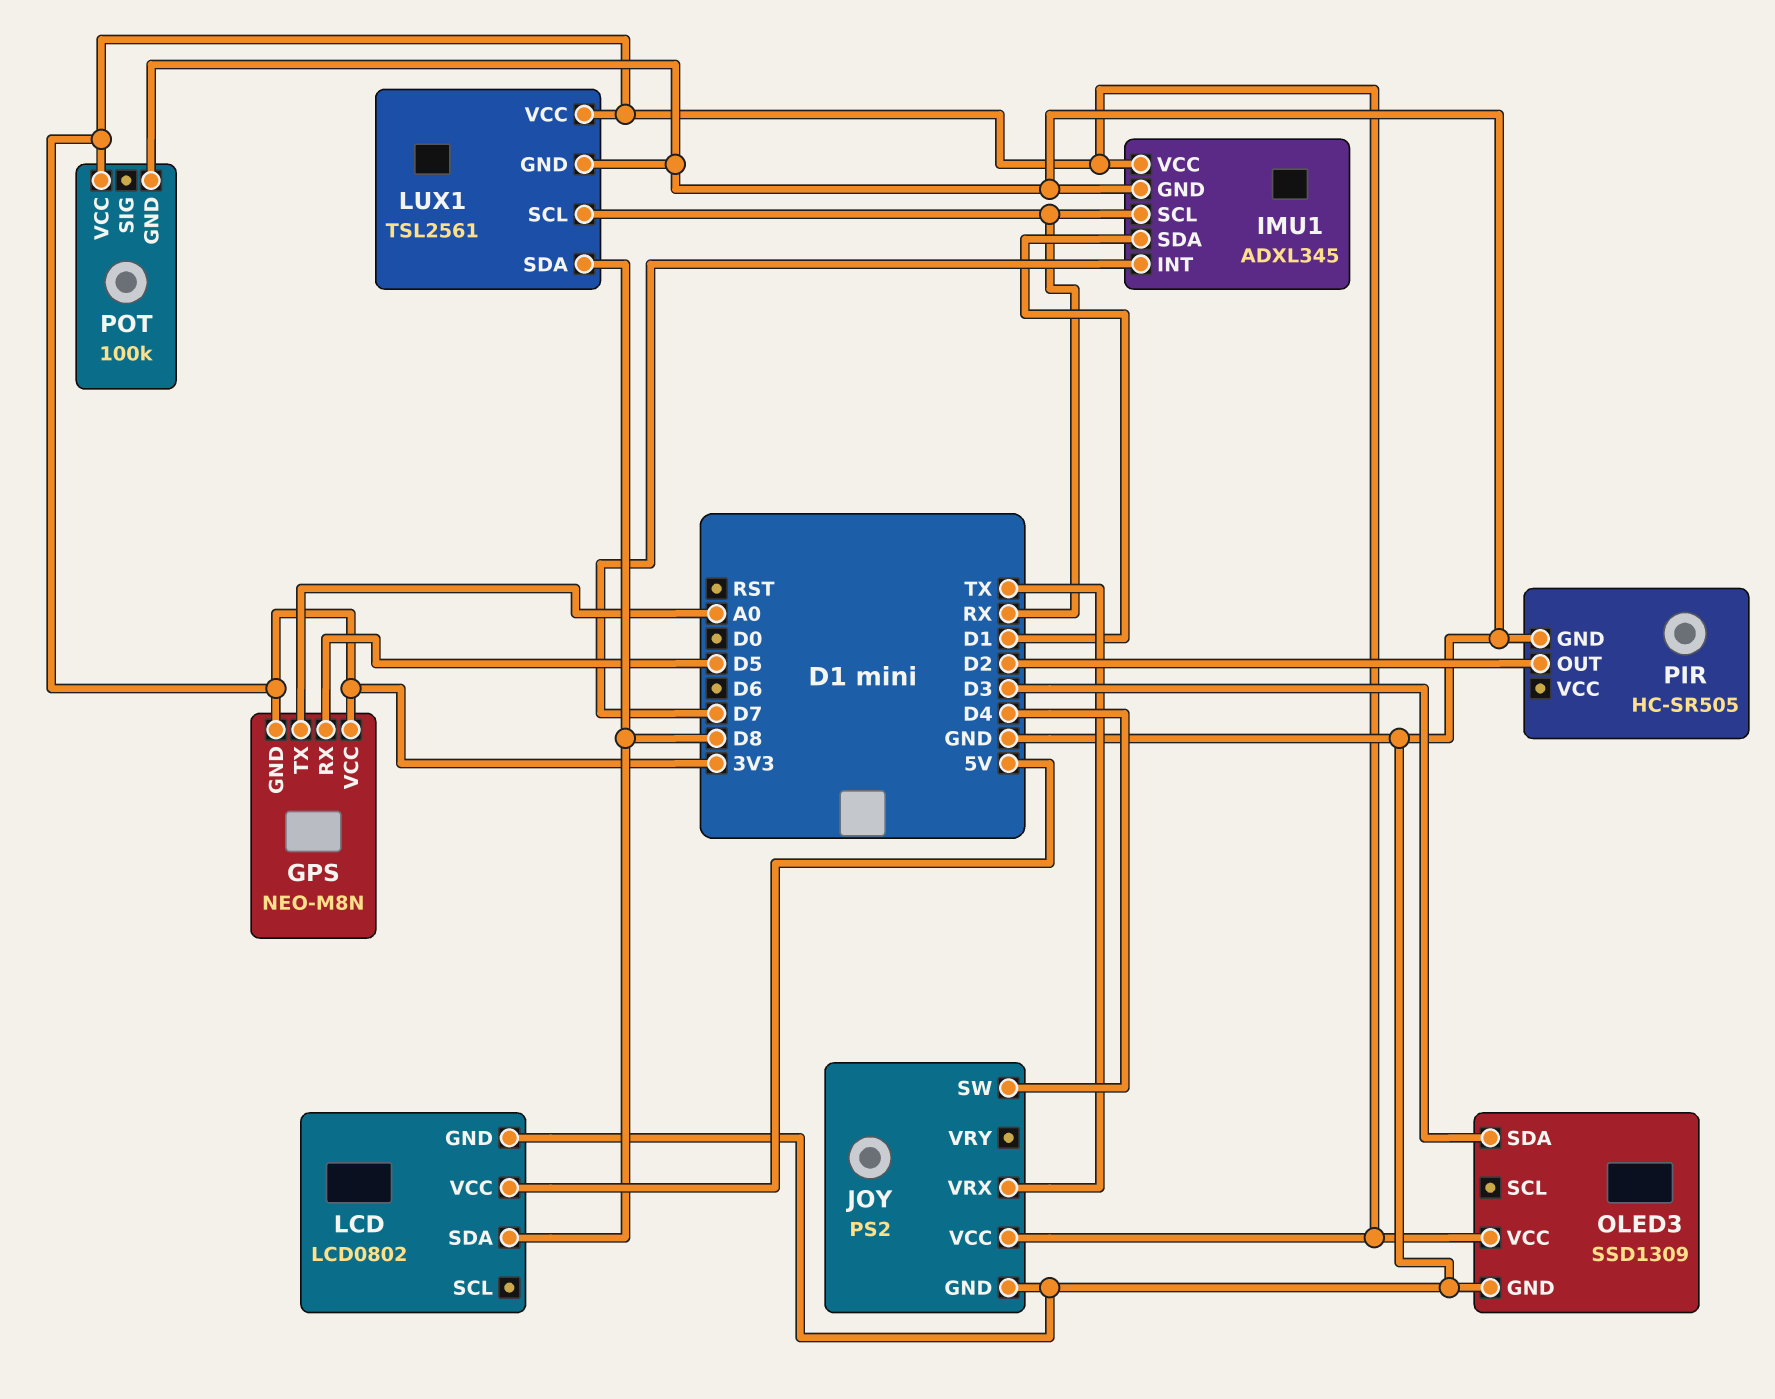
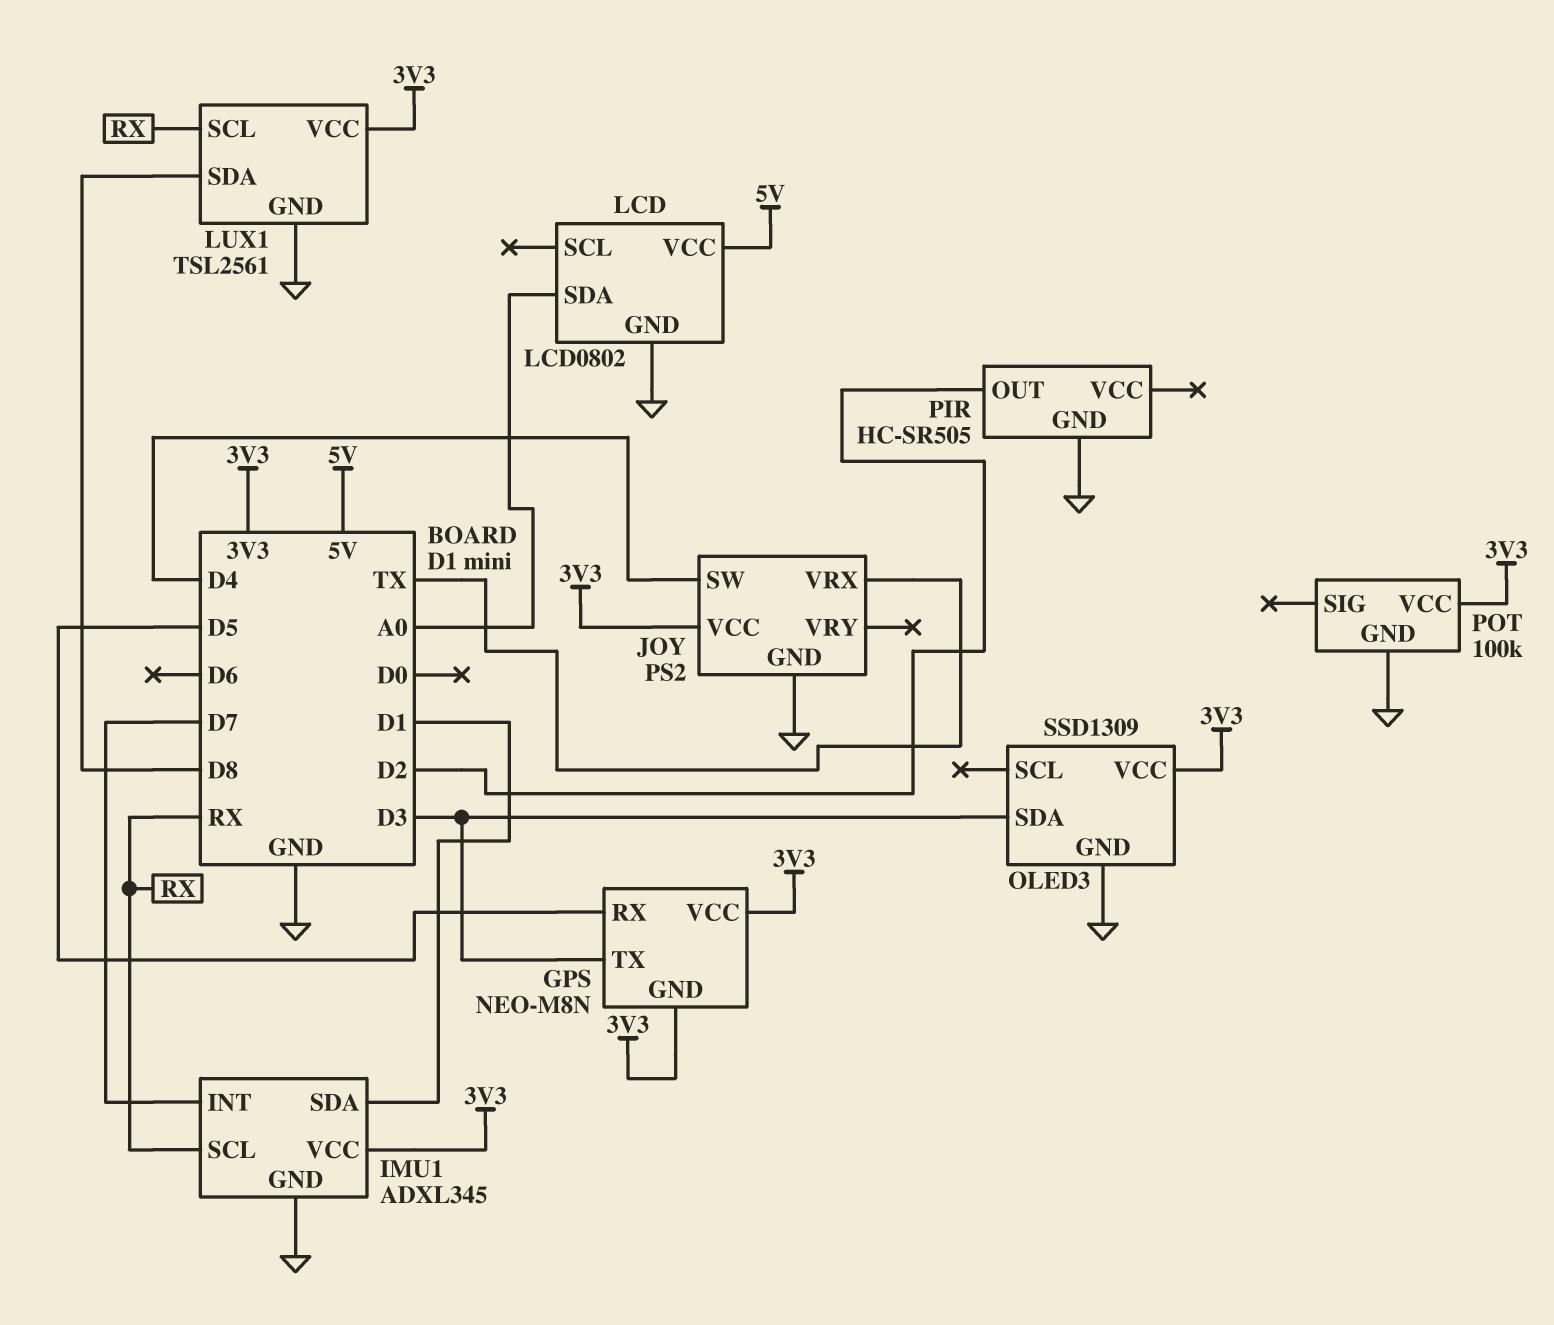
GPS pin TX: A0 -> D3
LCD pin SDA: D8 -> A0

